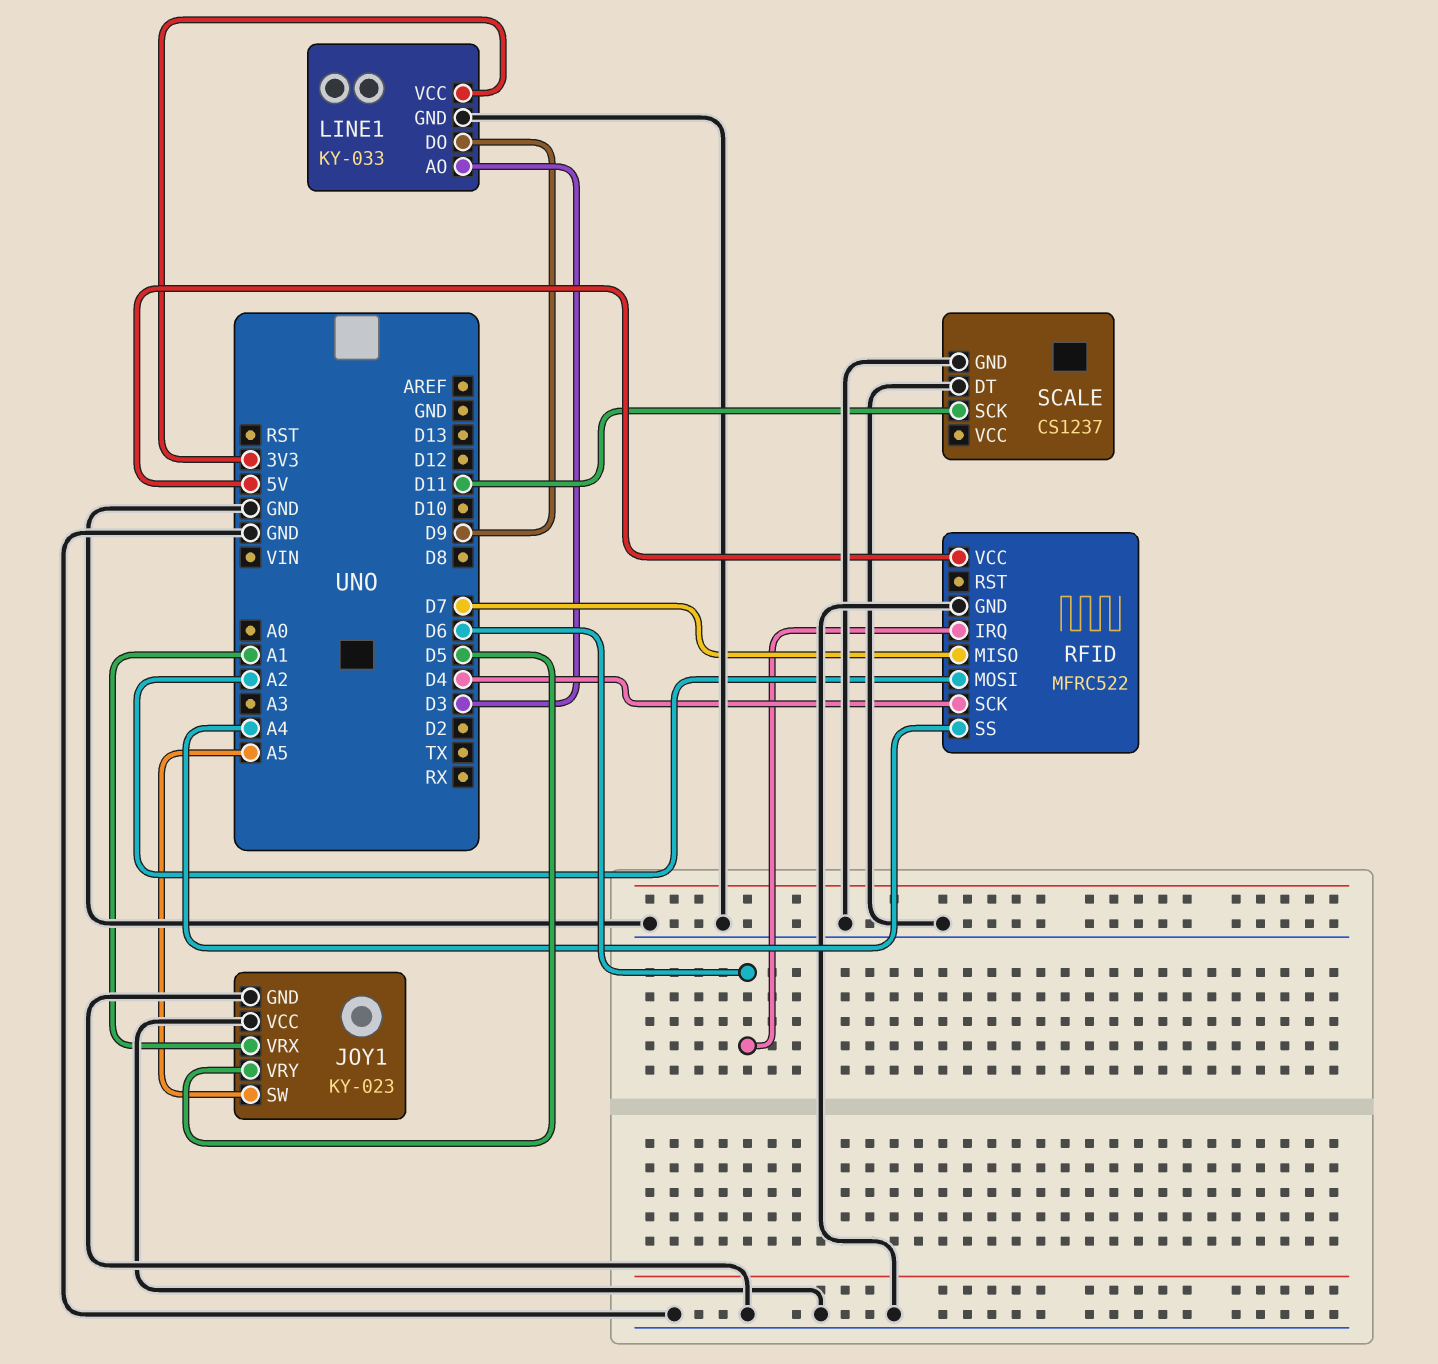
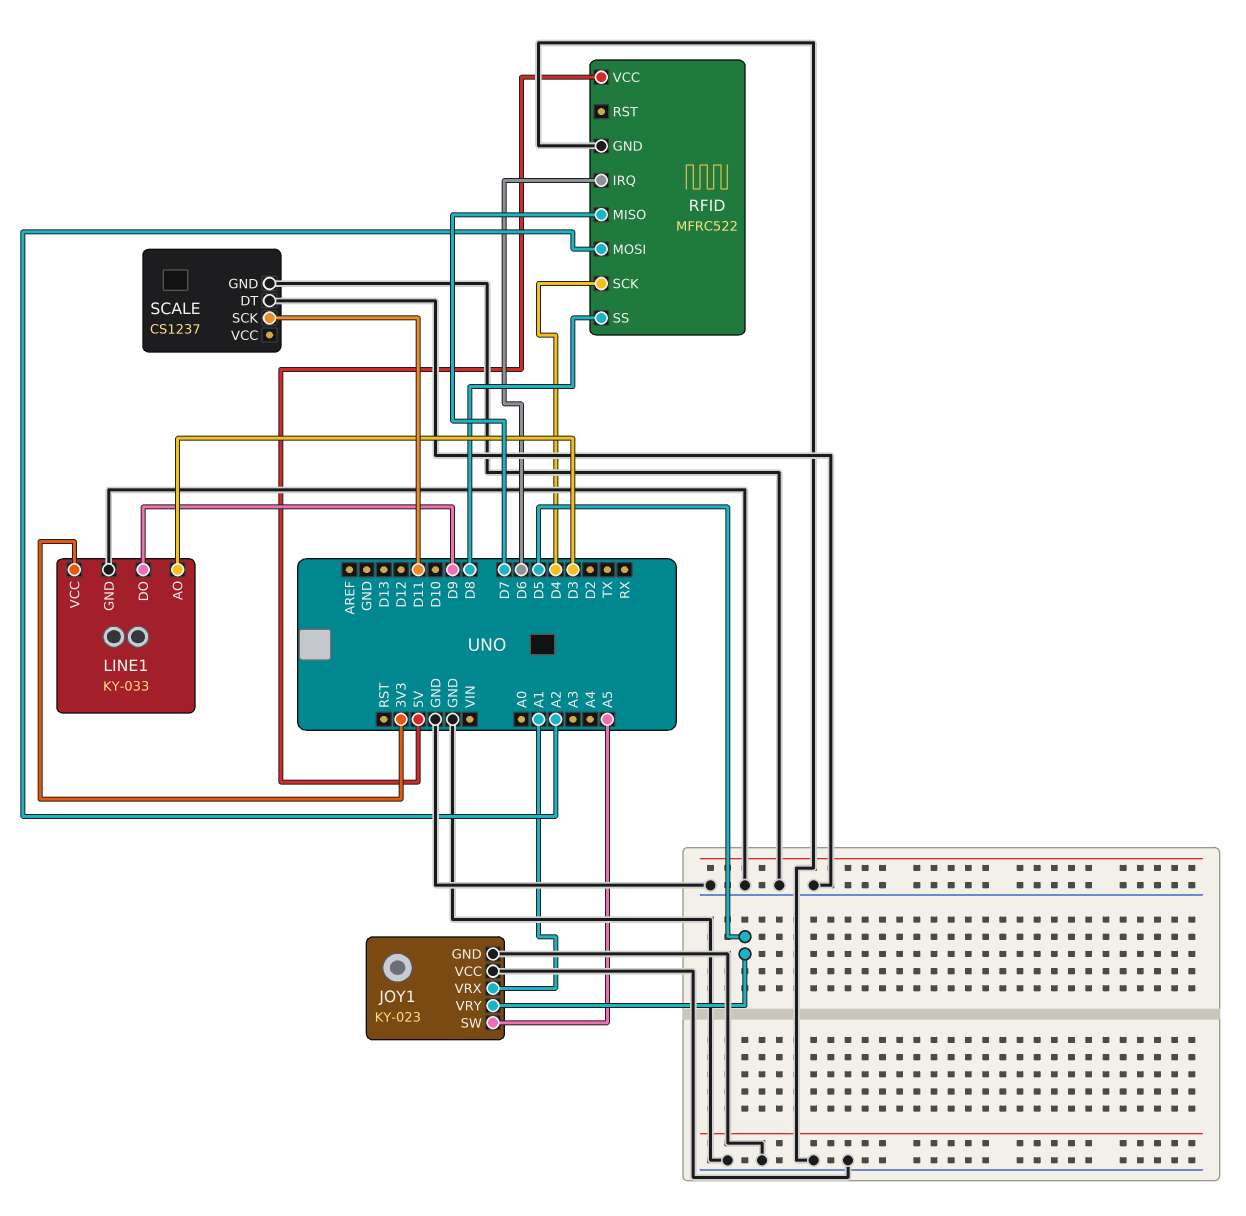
RFID pin SS: A4 -> D8

